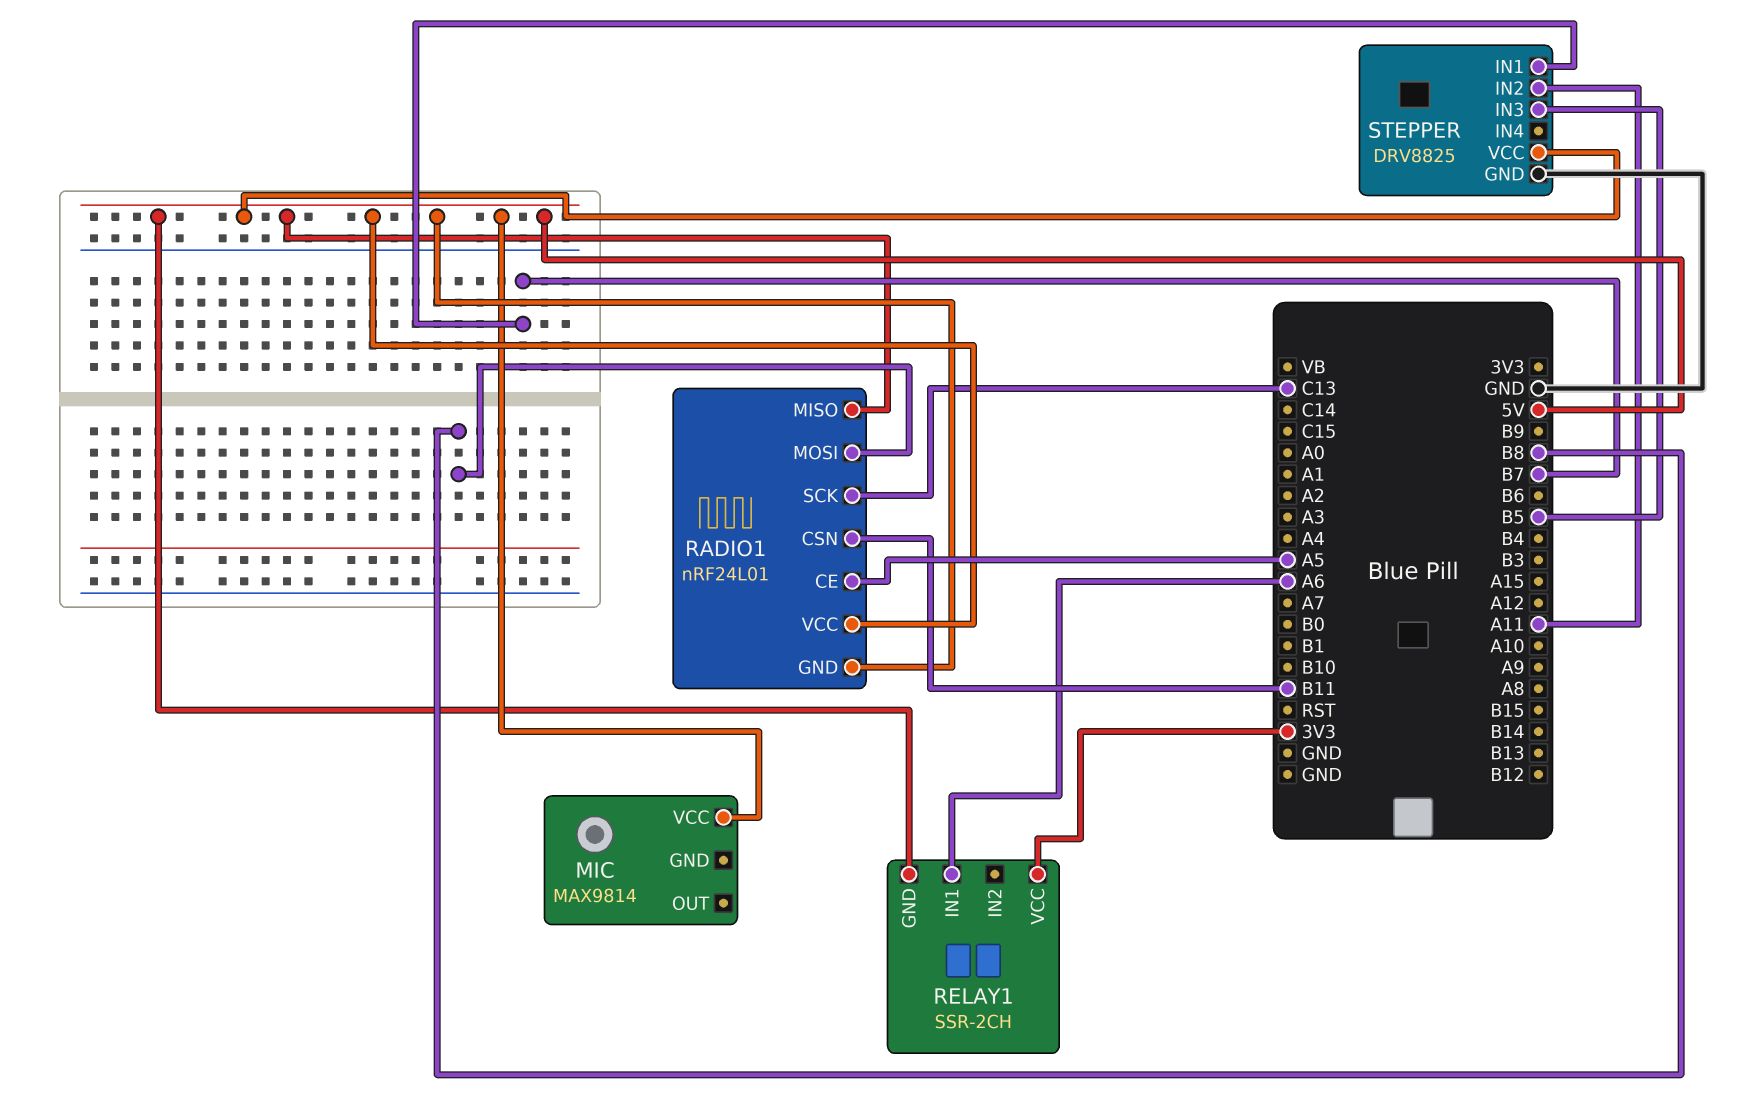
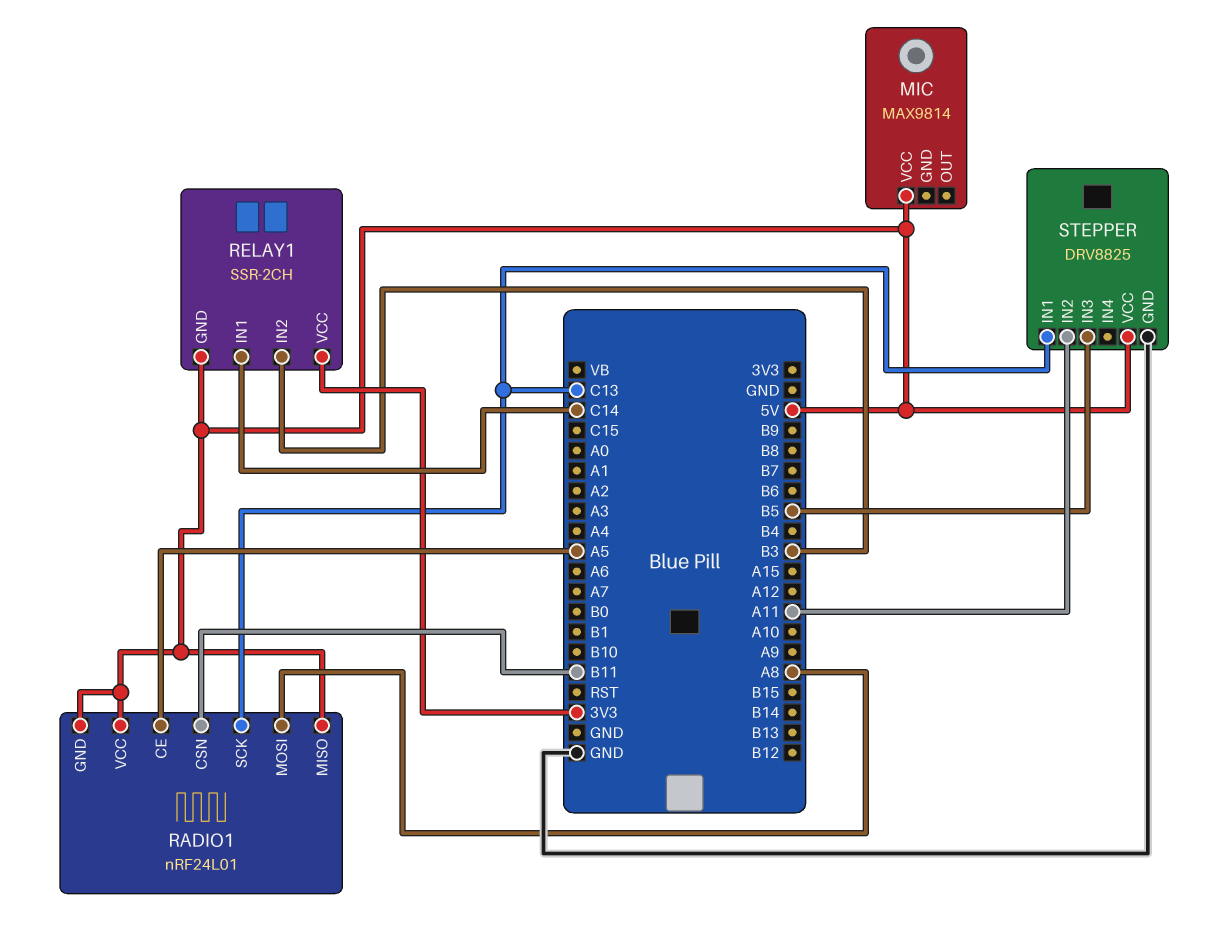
RADIO1 pin MOSI: B8 -> A8
RELAY1 pin IN1: A6 -> C14
RELAY1 pin IN2: none -> B3
STEPPER pin IN1: B7 -> C13

